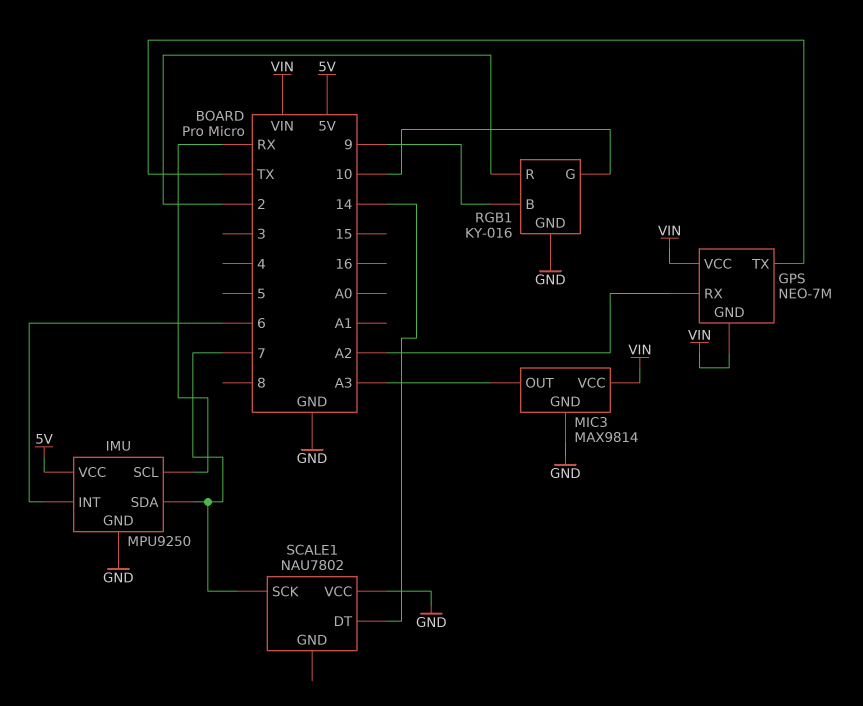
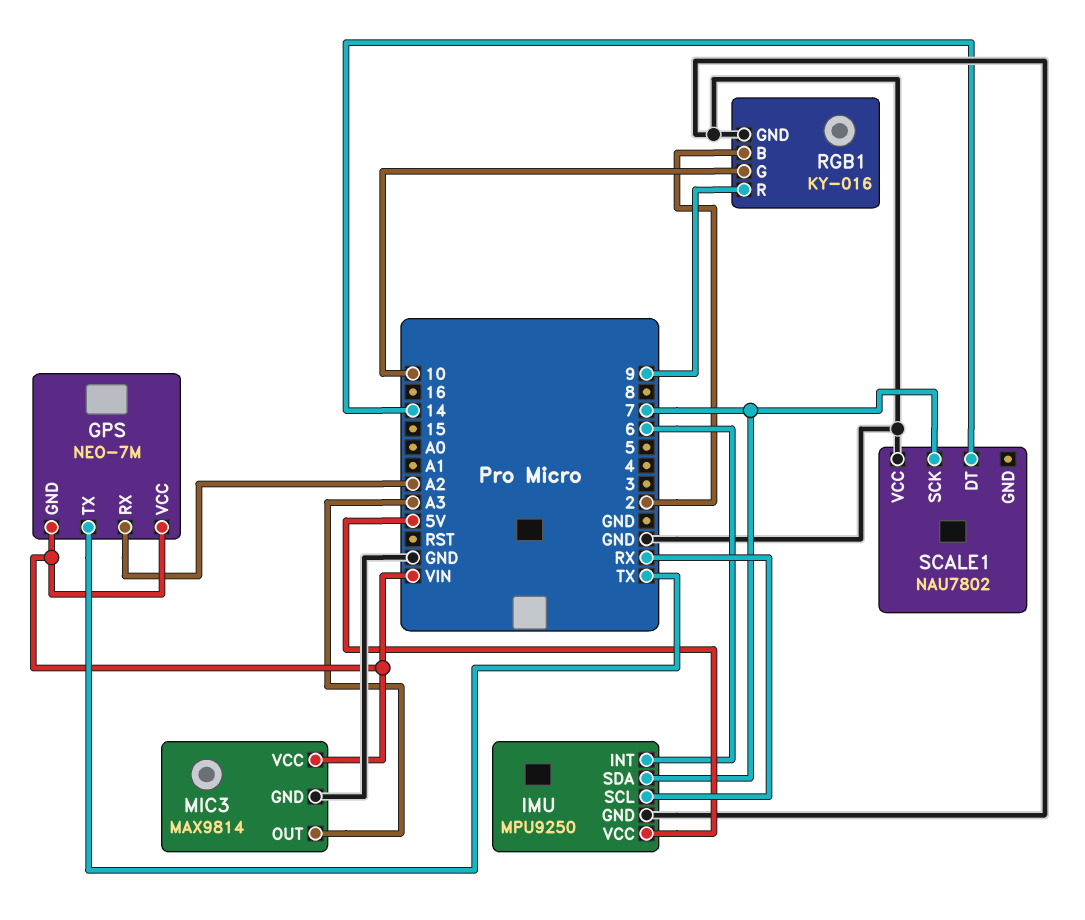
RGB1 pin B: 9 -> 2
RGB1 pin R: 2 -> 9

